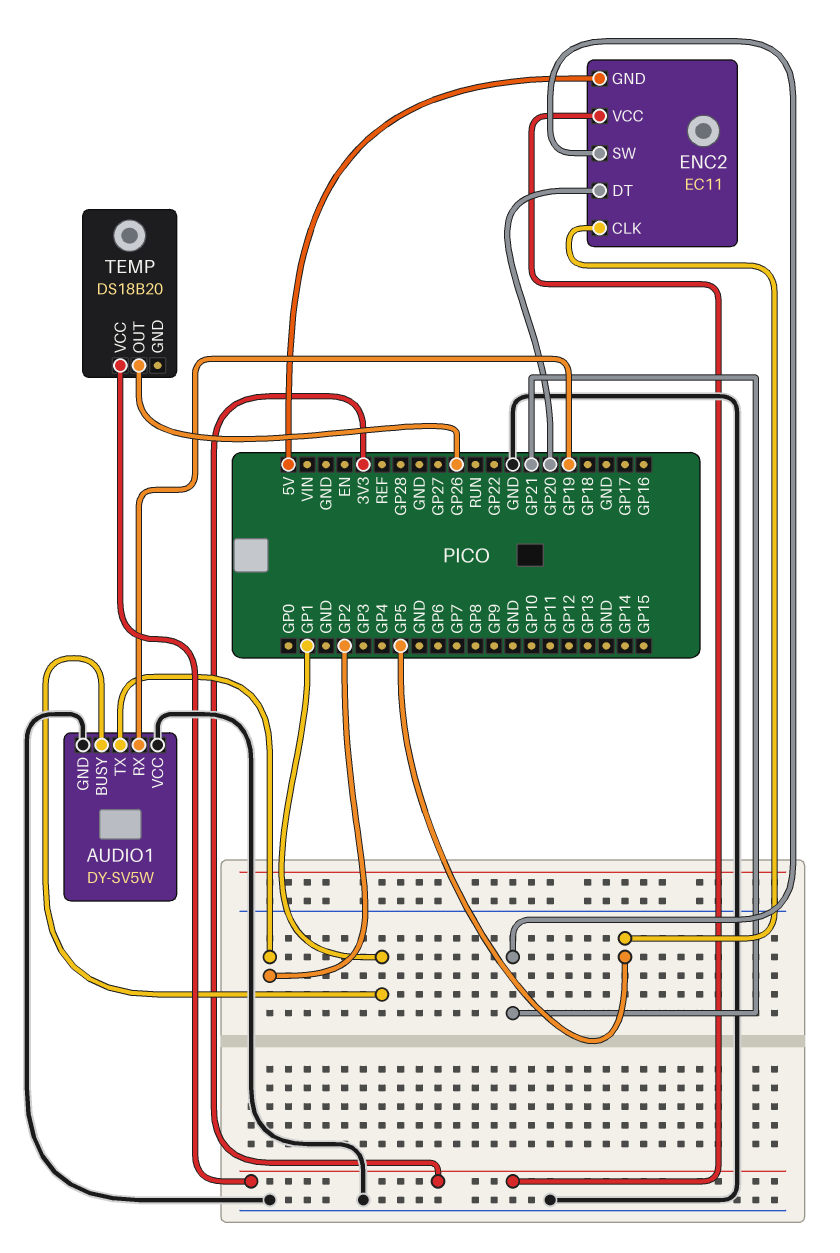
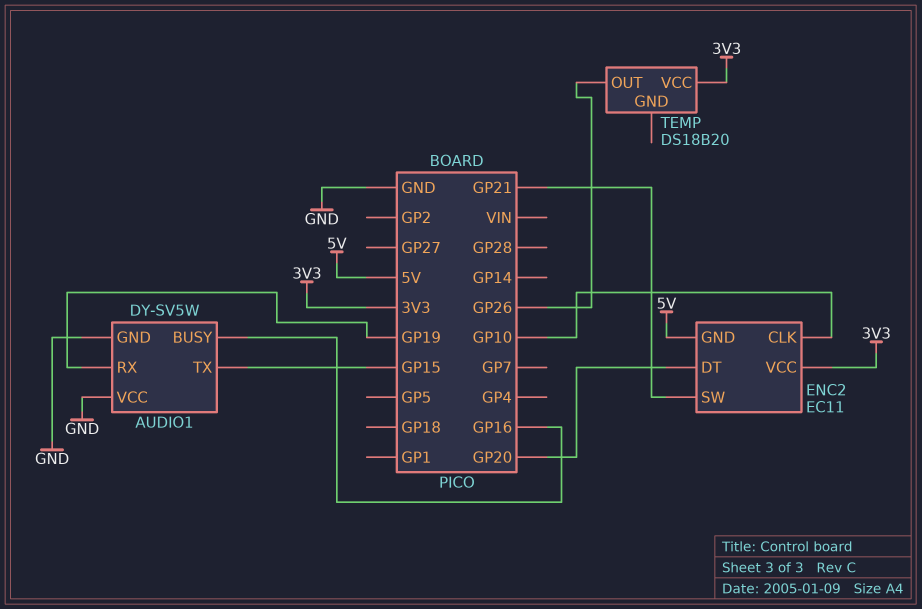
AUDIO1 pin BUSY: GP1 -> GP16
AUDIO1 pin TX: GP2 -> GP15
ENC2 pin CLK: GP5 -> GP10

